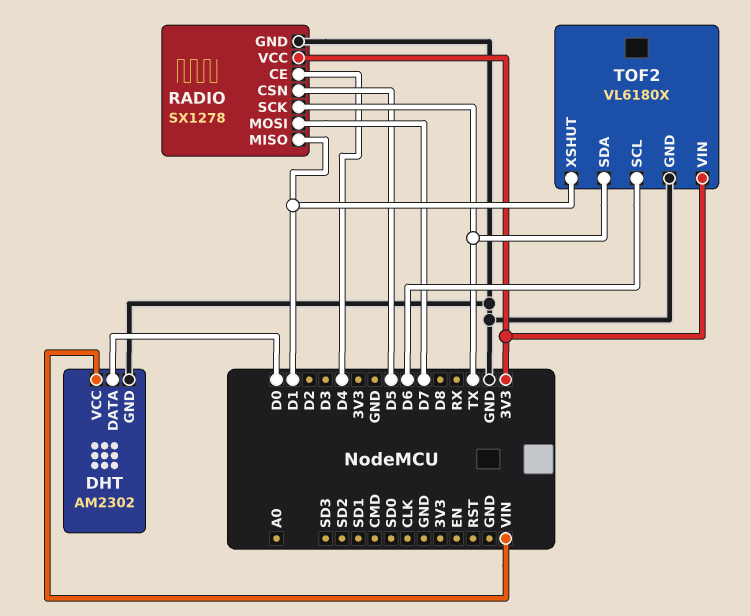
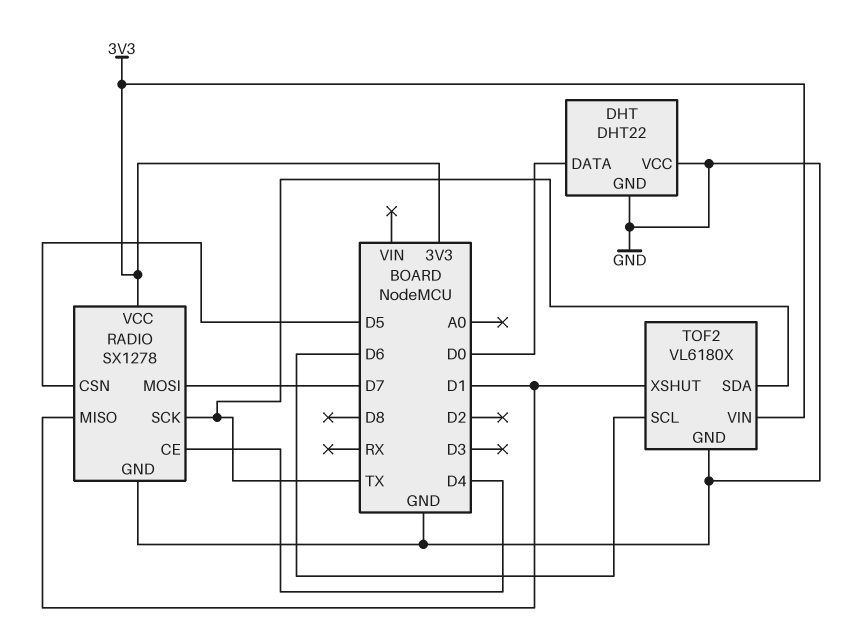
DHT: AM2302 -> DHT22
DHT pin VCC: VIN -> GND

